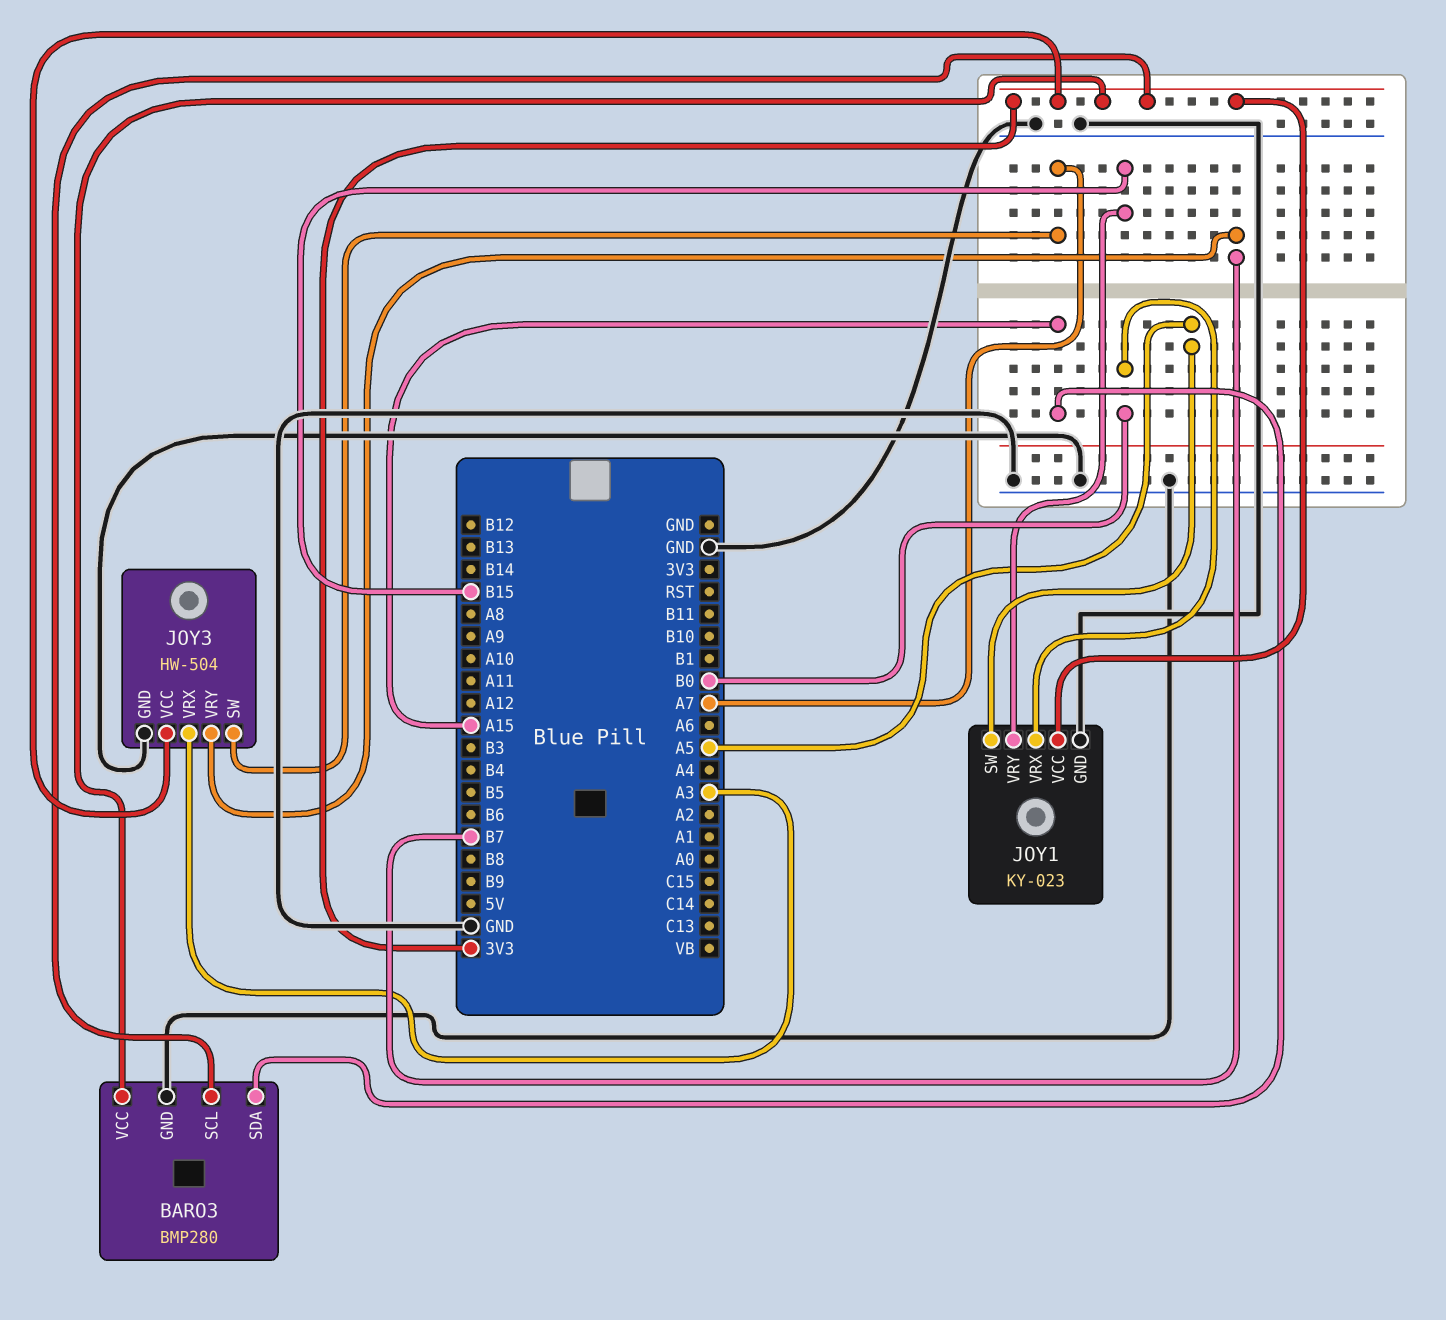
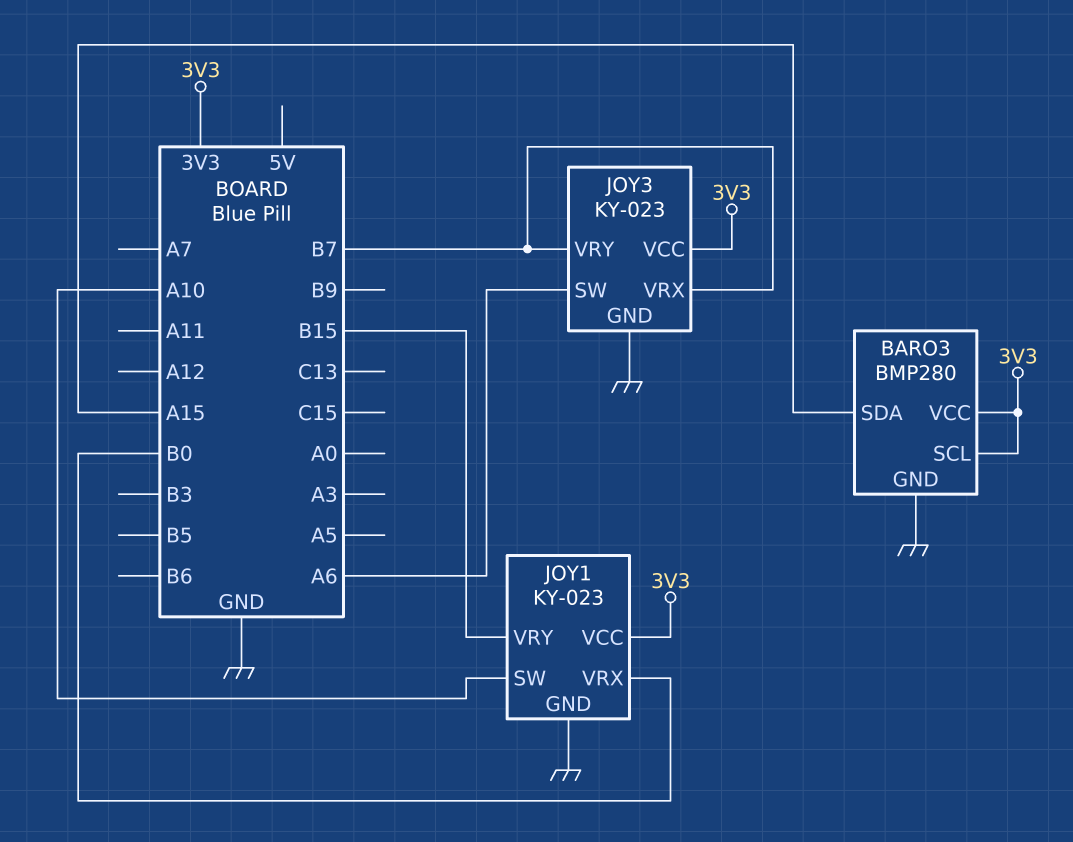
JOY1 pin SW: A5 -> A10
JOY3: HW-504 -> KY-023
JOY3 pin SW: A7 -> A6
JOY3 pin VRX: A3 -> B7

